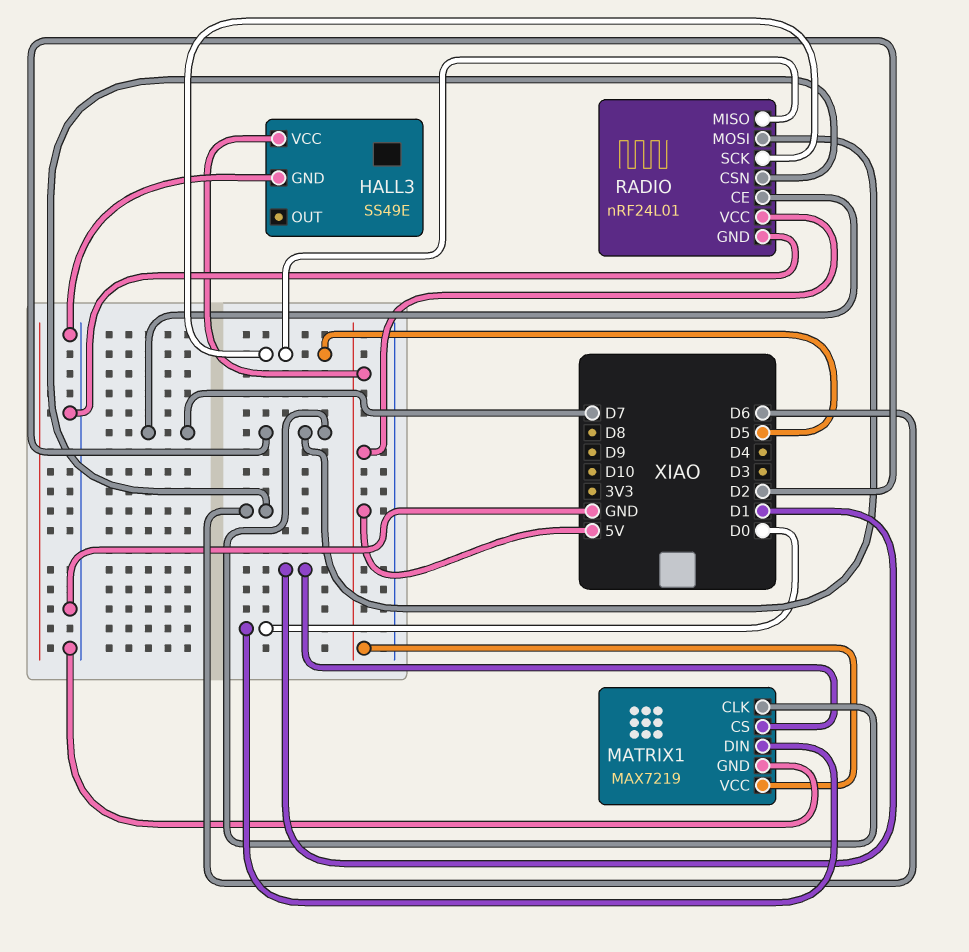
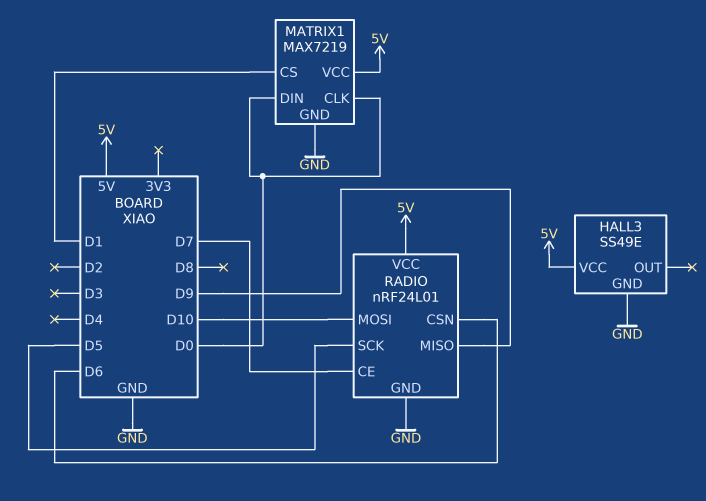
MATRIX1 pin CLK: D2 -> D0
RADIO pin MISO: D5 -> D9
RADIO pin MOSI: D2 -> D10

